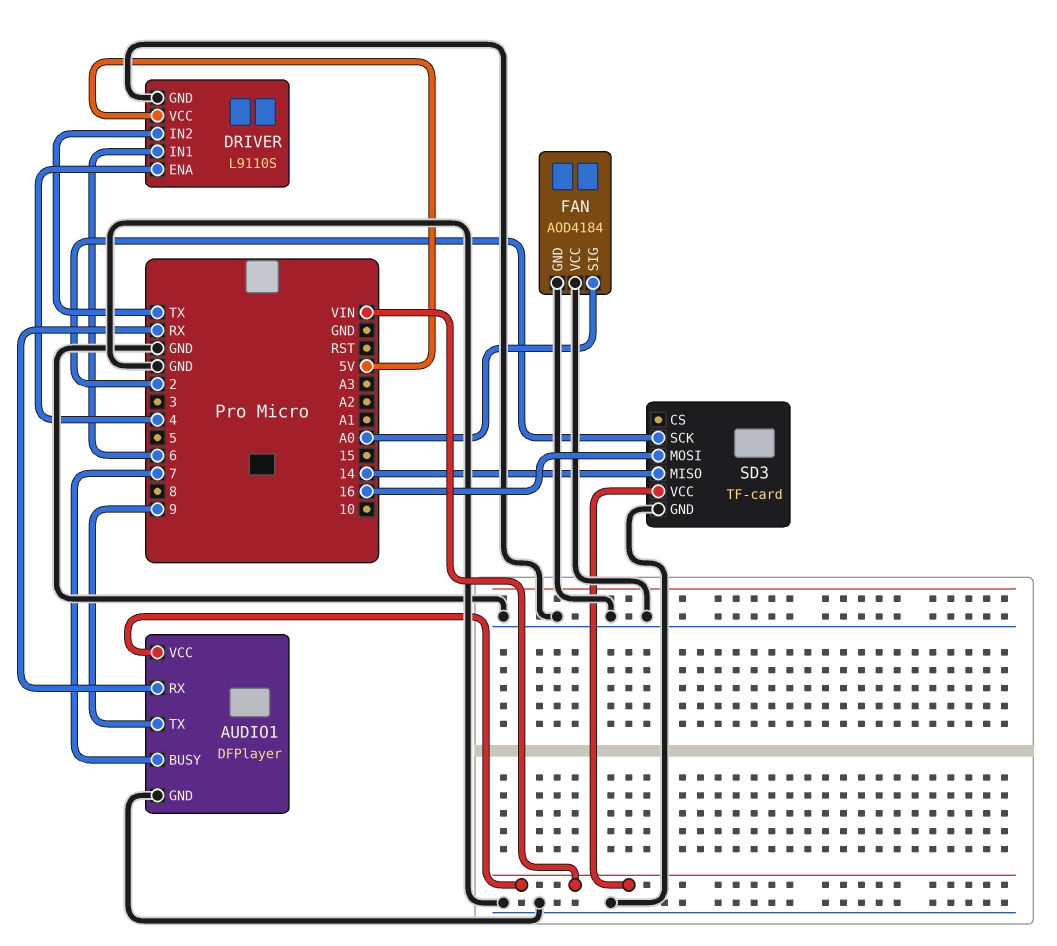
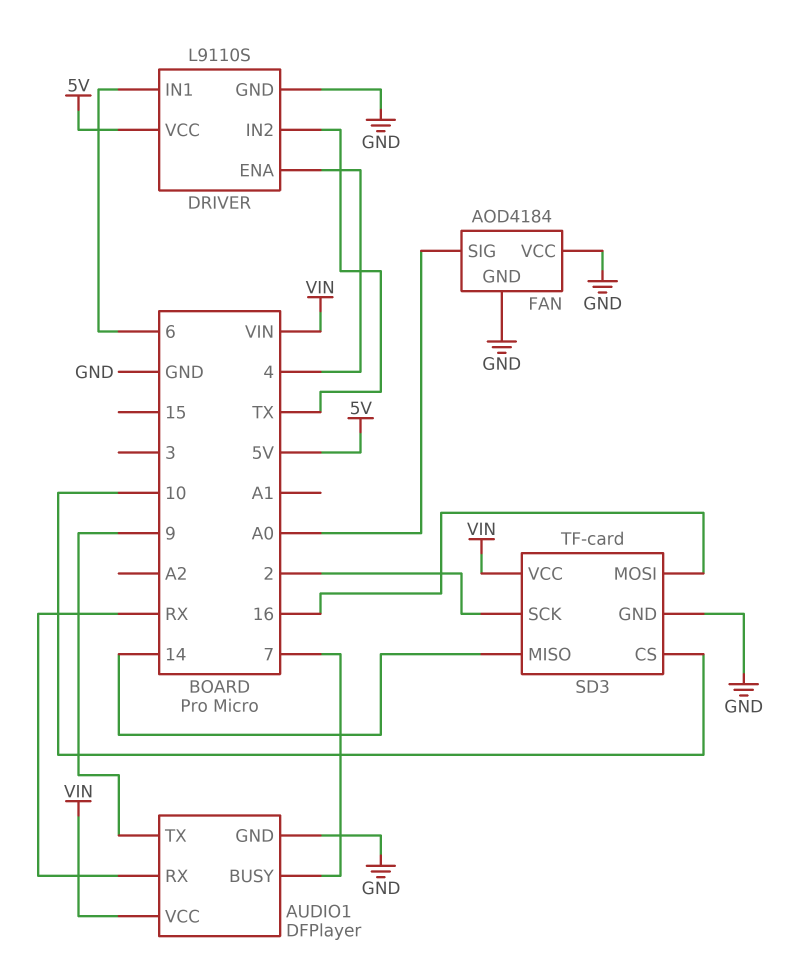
SD3 pin CS: none -> 10

